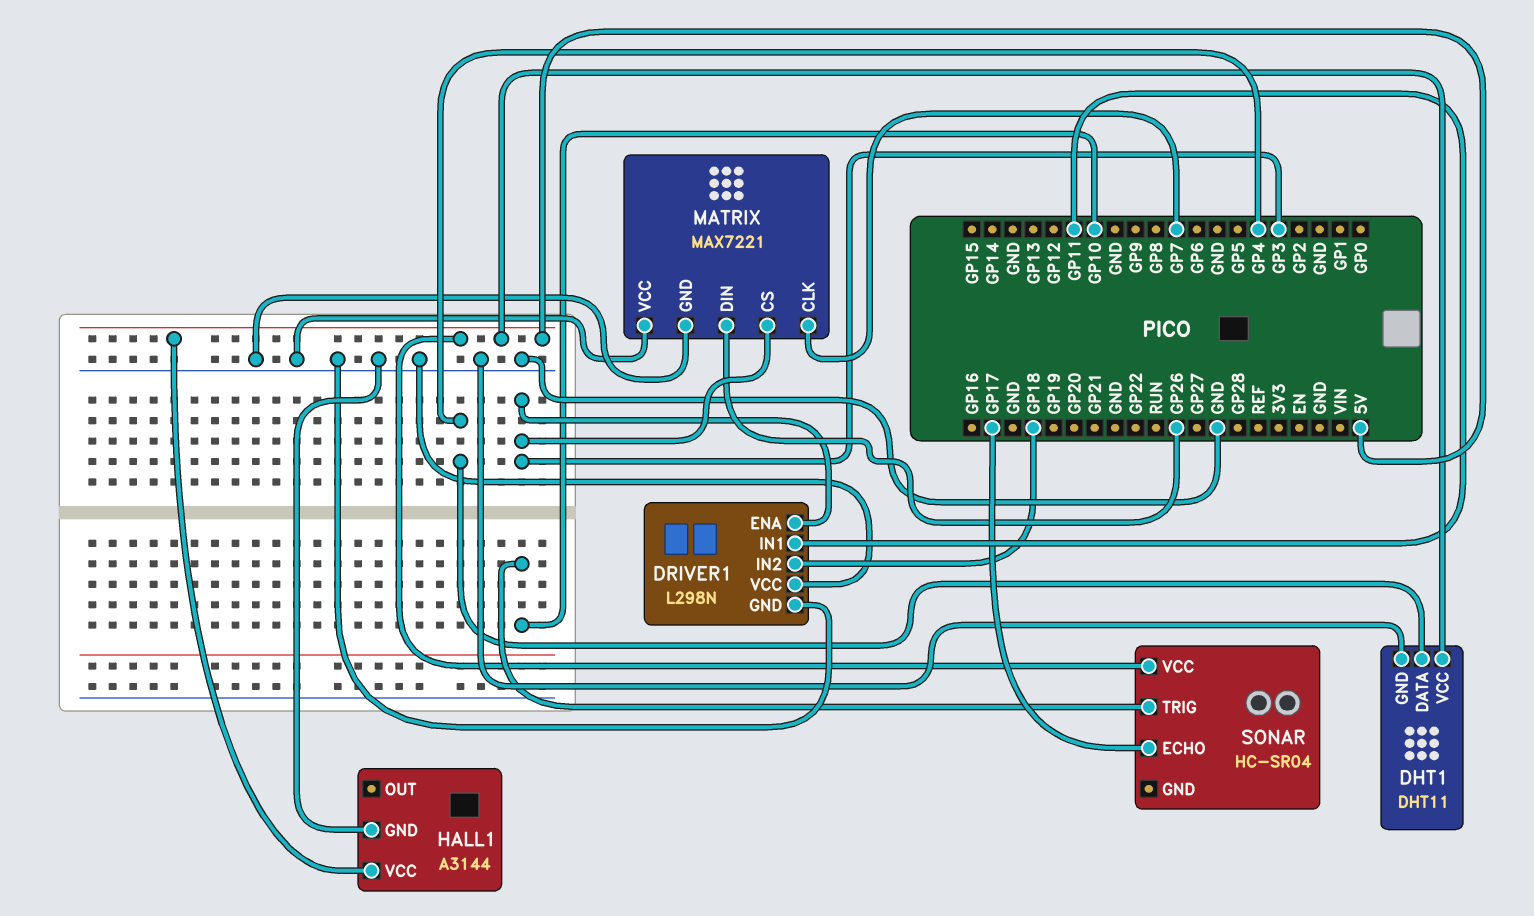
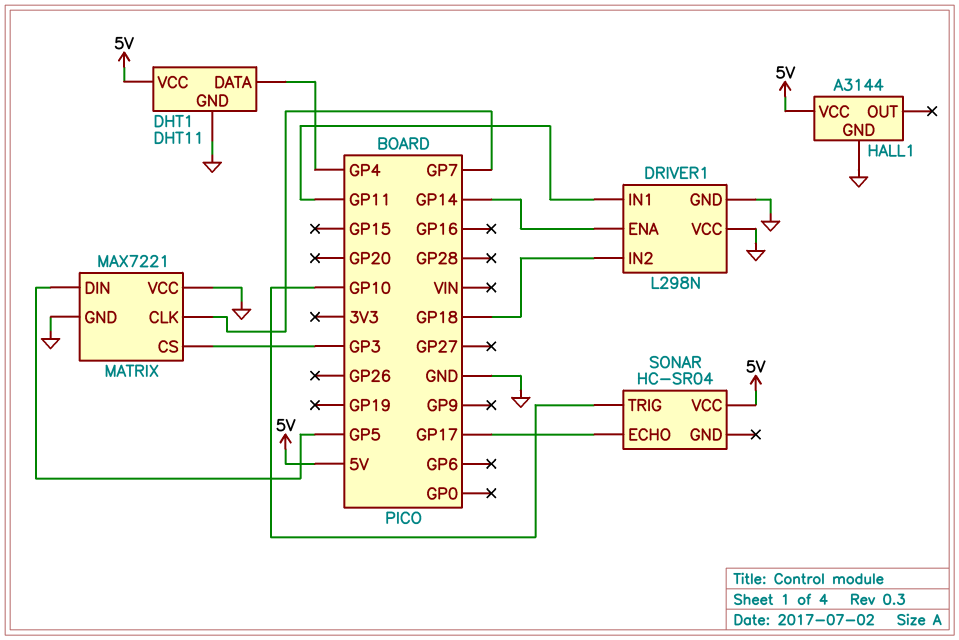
DRIVER1 pin ENA: GP3 -> GP14
MATRIX pin DIN: GP26 -> GP5

